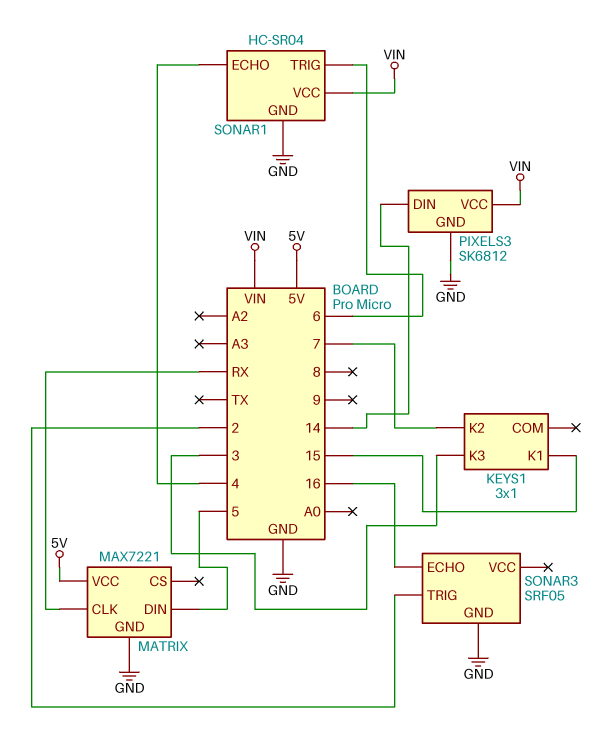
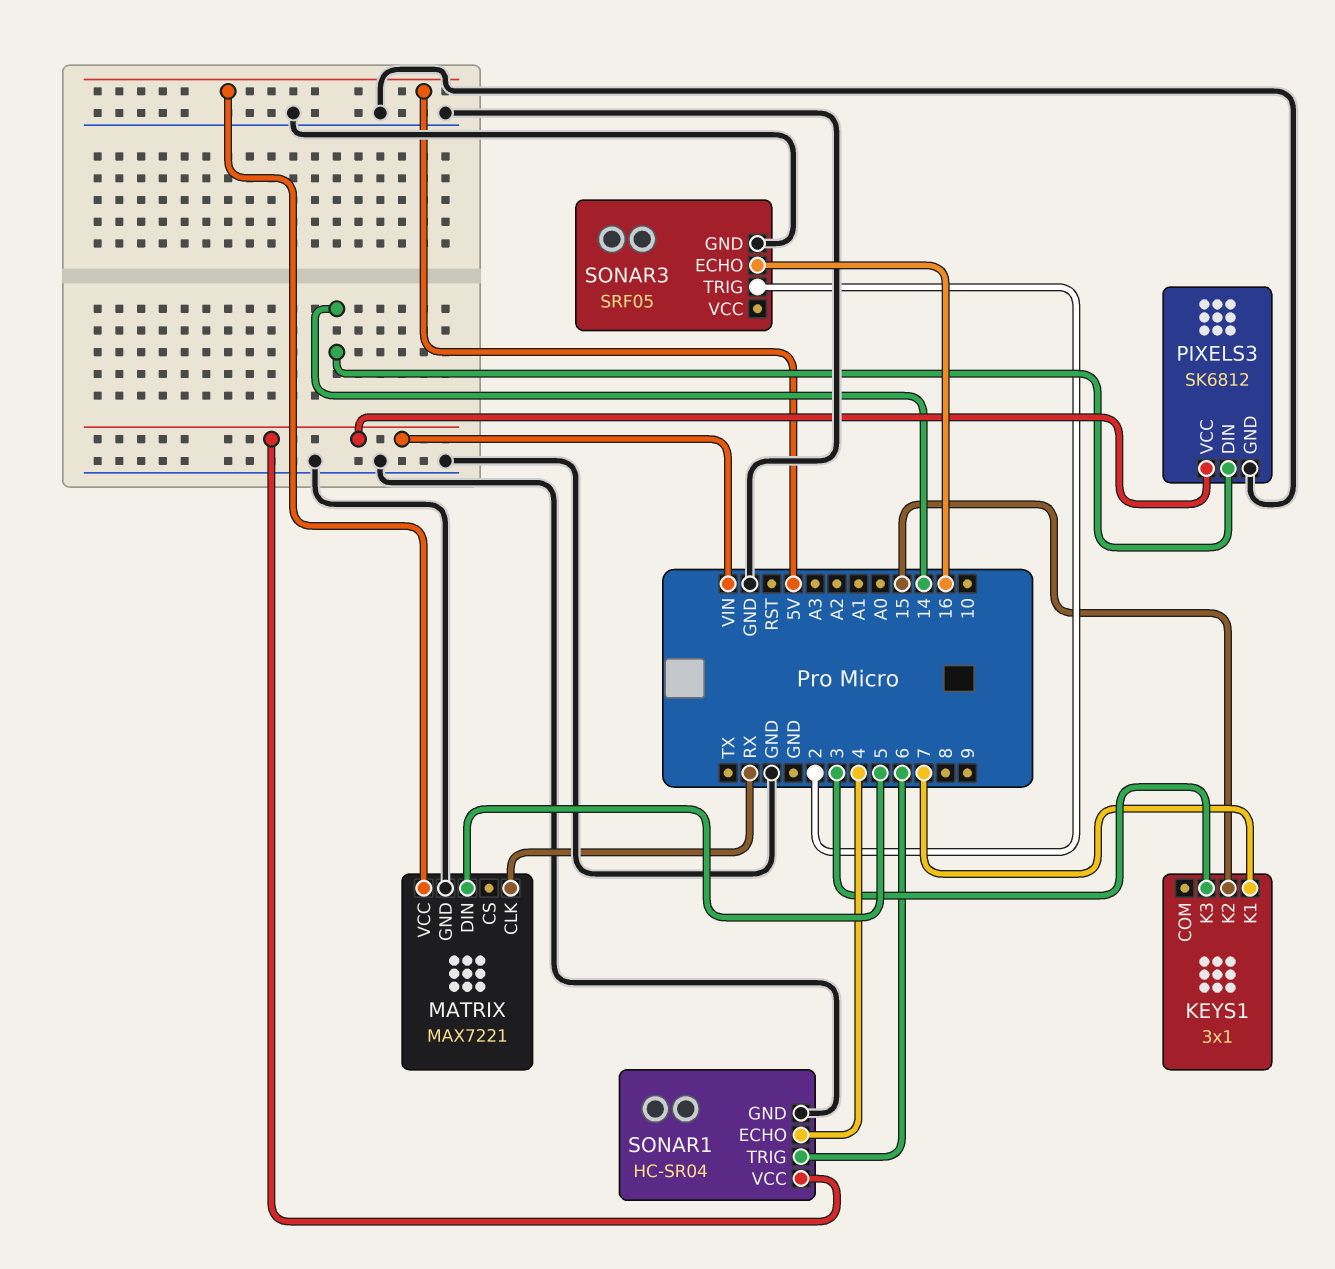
KEYS1 pin K1: 15 -> 7
KEYS1 pin K2: 7 -> 15

